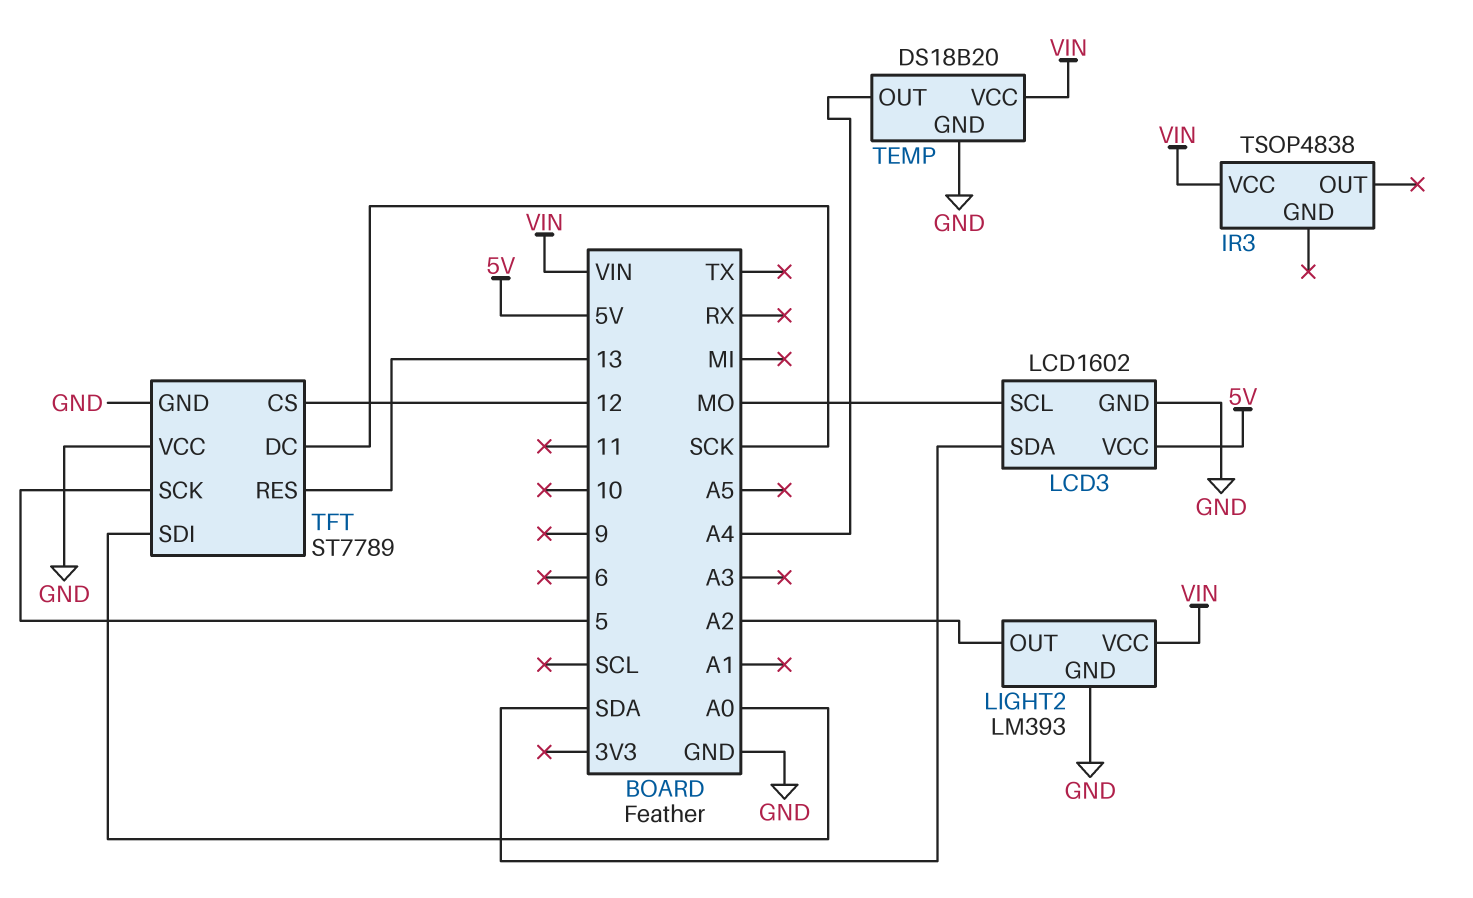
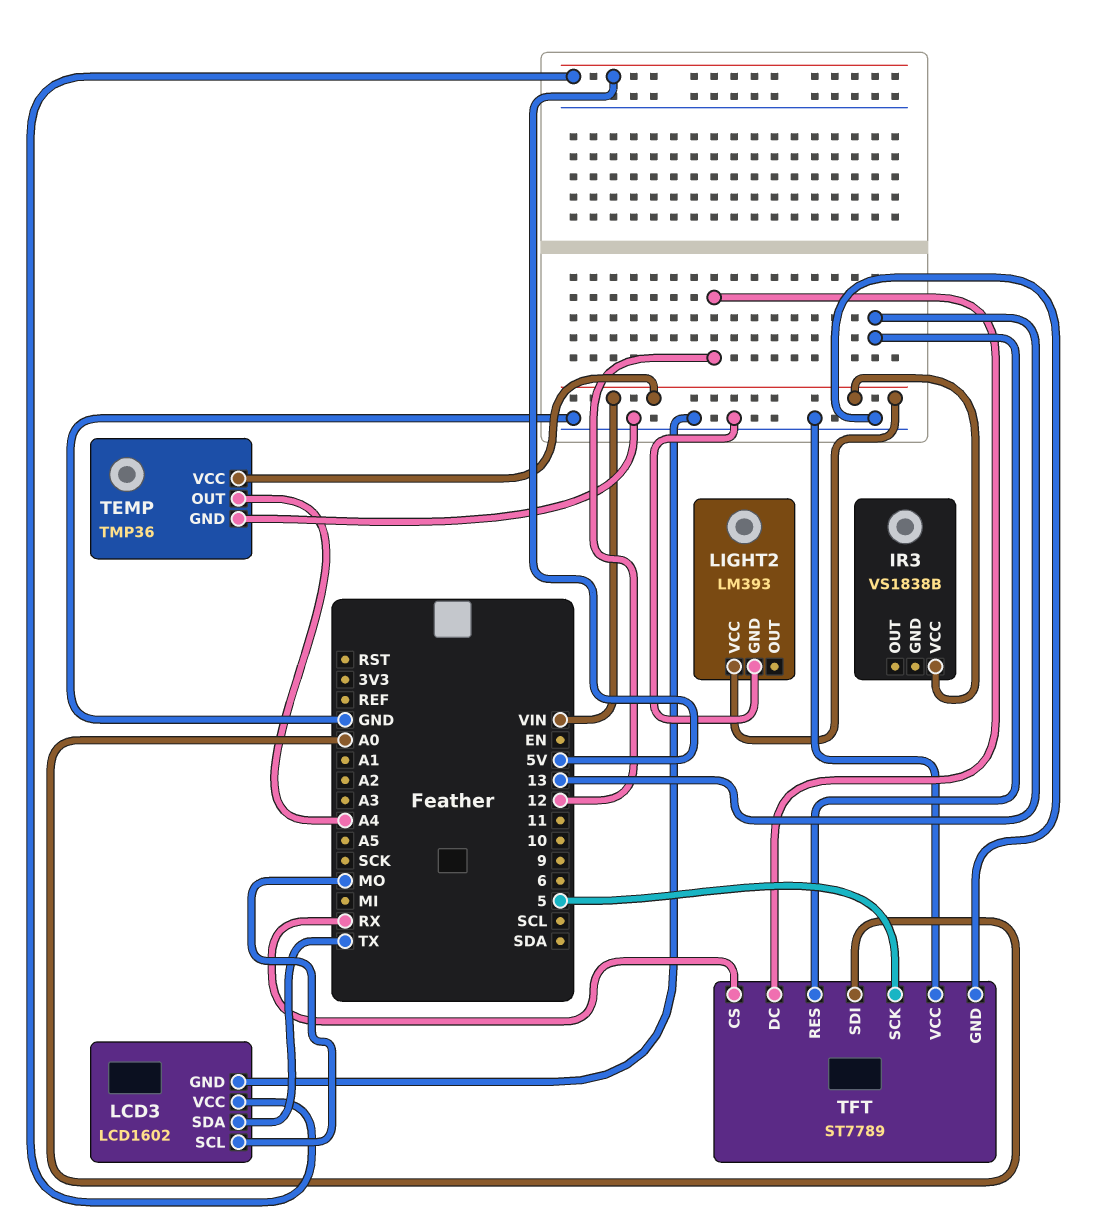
IR3: TSOP4838 -> VS1838B
LCD3 pin SDA: SDA -> TX
LIGHT2 pin OUT: A2 -> none
TEMP: DS18B20 -> TMP36
TFT pin CS: 12 -> RX
TFT pin DC: SCK -> 12

